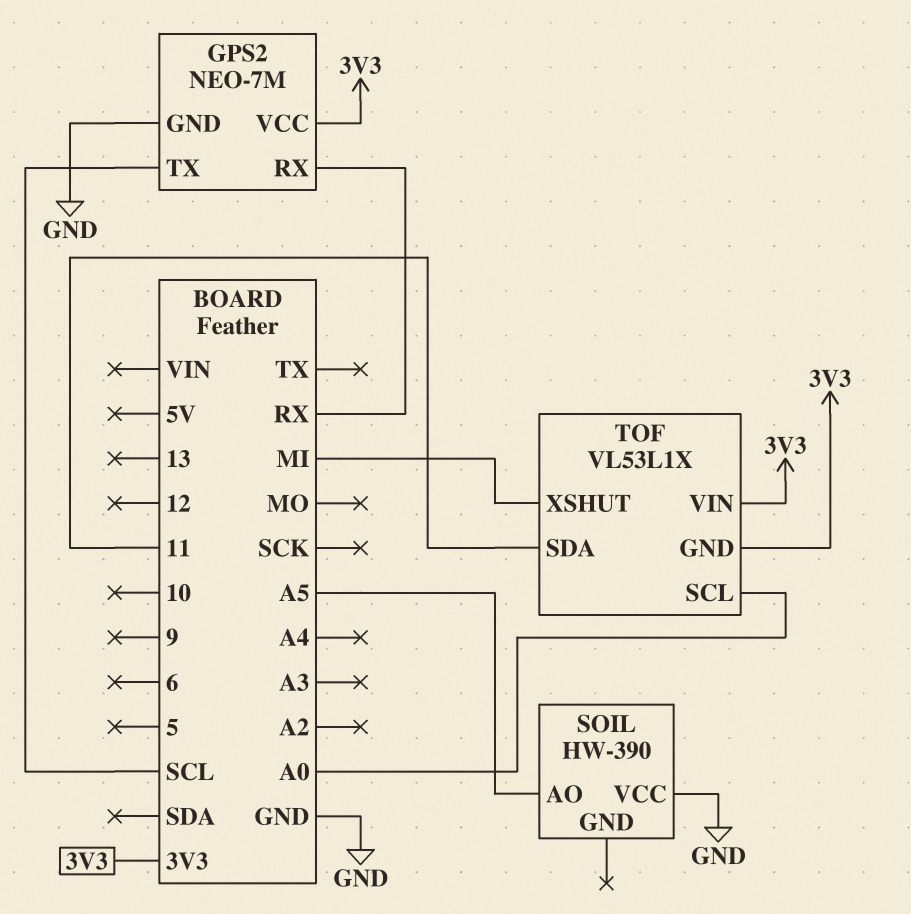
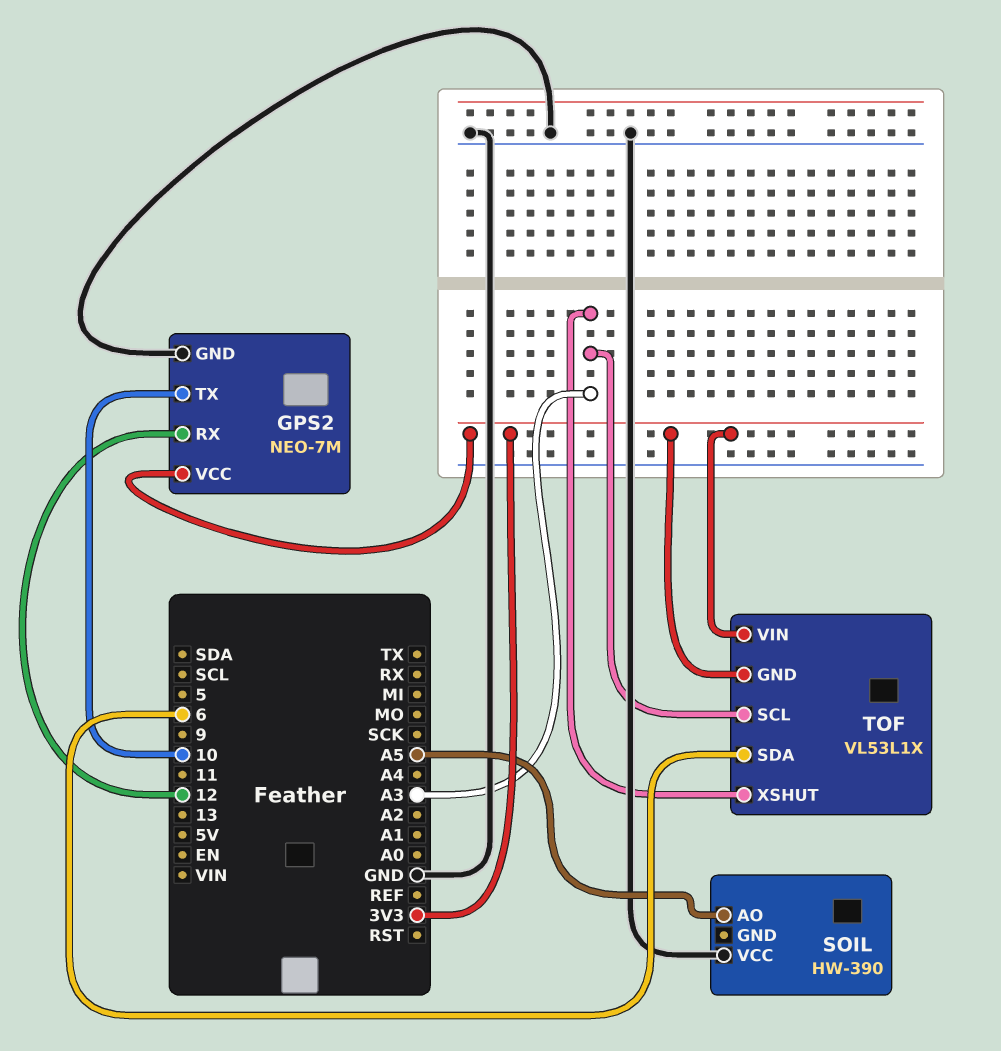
GPS2 pin RX: RX -> 12
GPS2 pin TX: SCL -> 10
TOF pin SCL: A0 -> A3
TOF pin SDA: 11 -> 6
TOF pin XSHUT: MI -> A3

